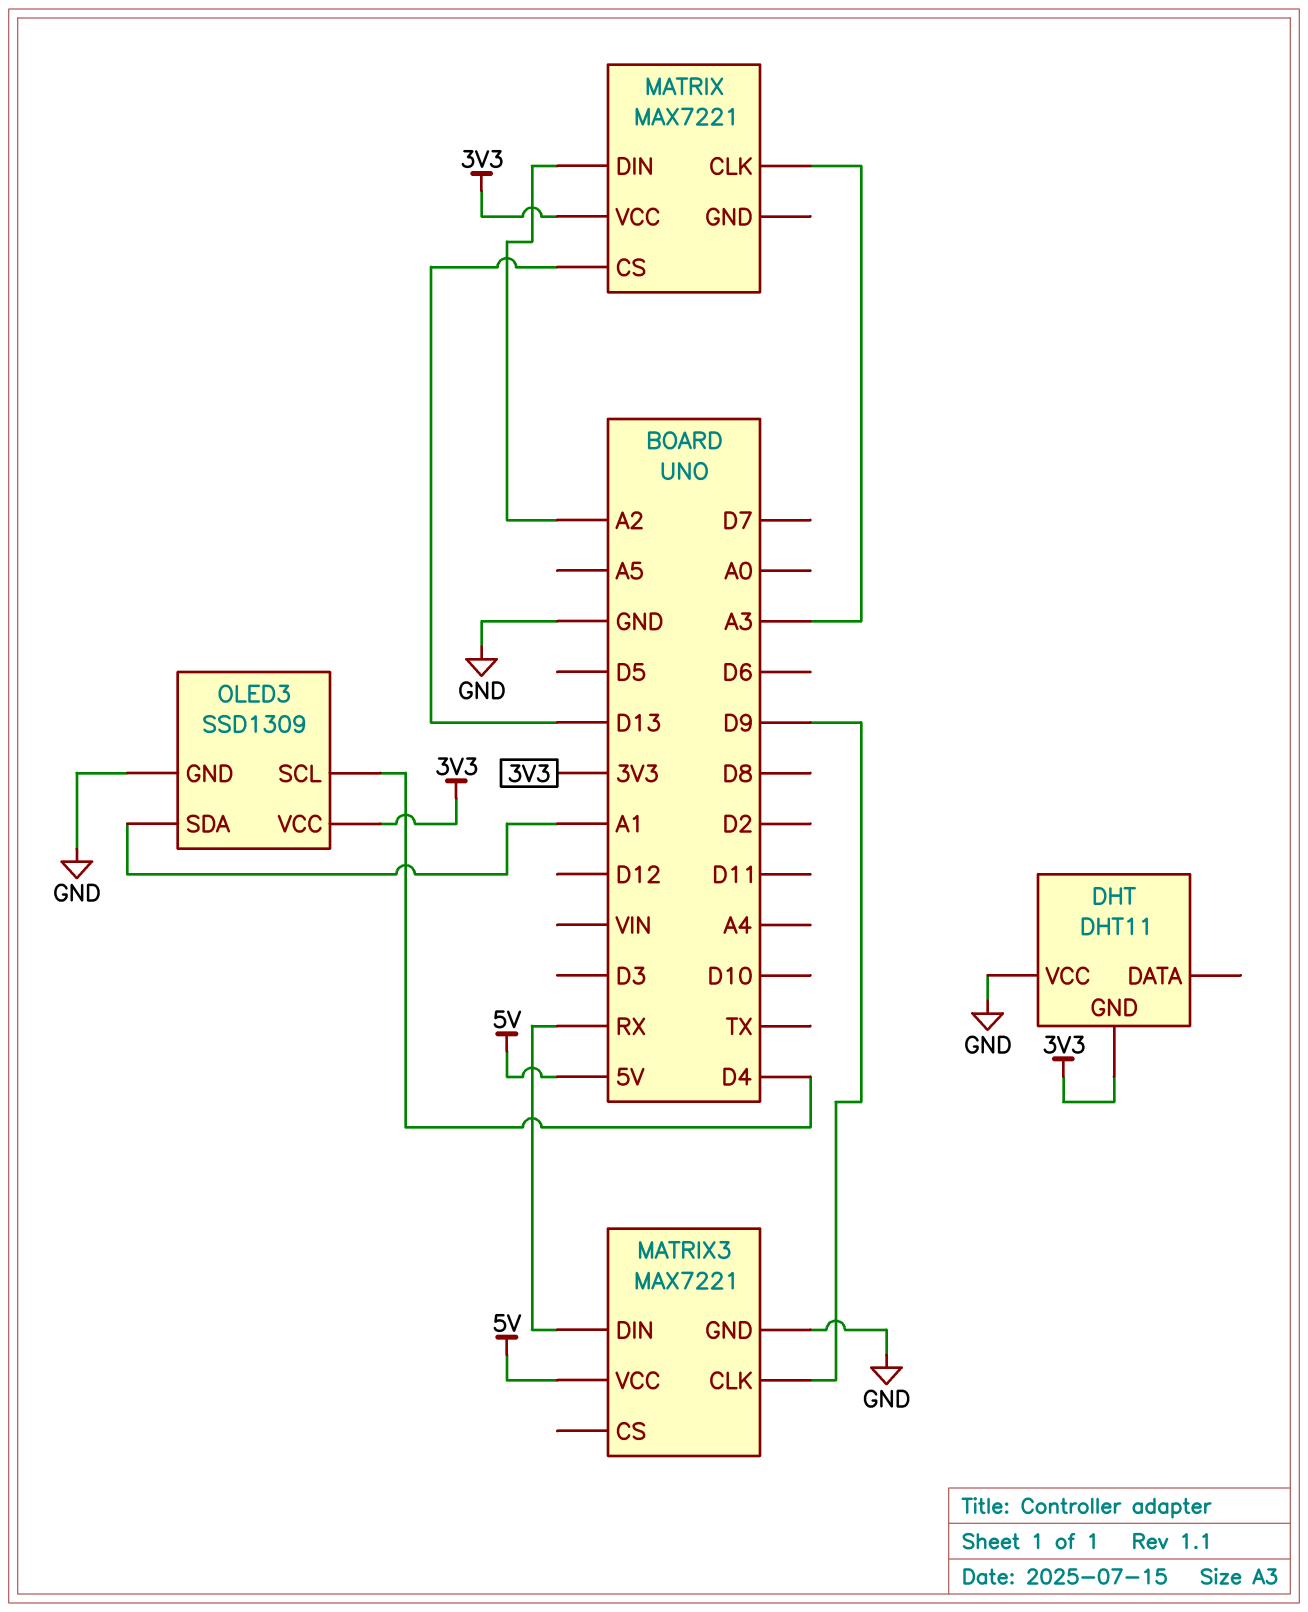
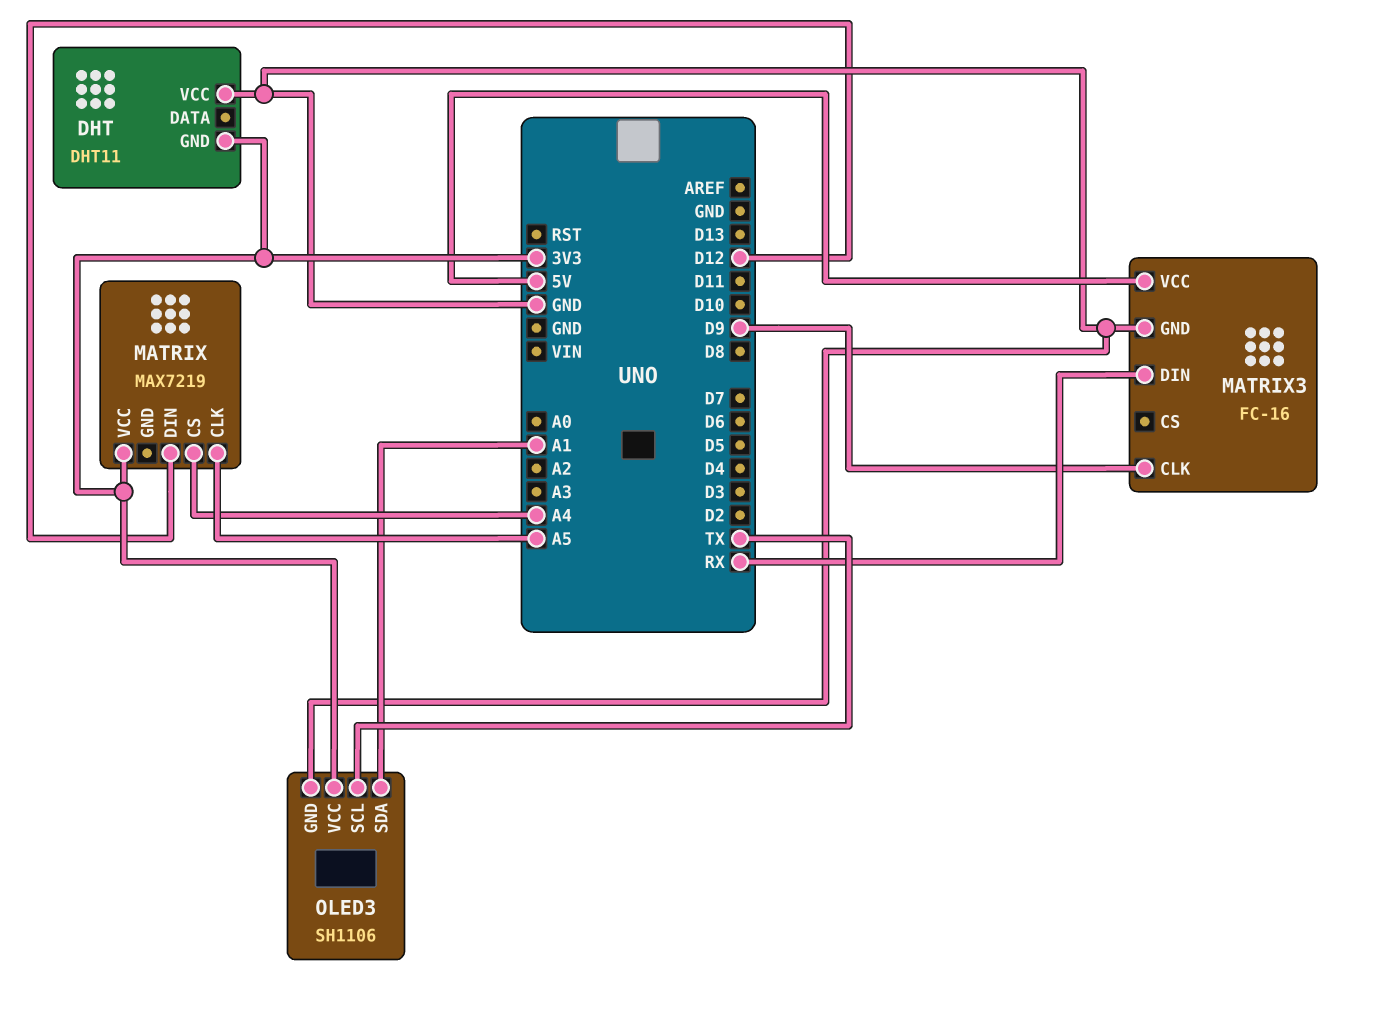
MATRIX: MAX7221 -> MAX7219
MATRIX pin CLK: A3 -> A5
MATRIX pin CS: D13 -> A4
MATRIX pin DIN: A2 -> D12
MATRIX3: MAX7221 -> FC-16
OLED3: SSD1309 -> SH1106
OLED3 pin SCL: D4 -> TX

